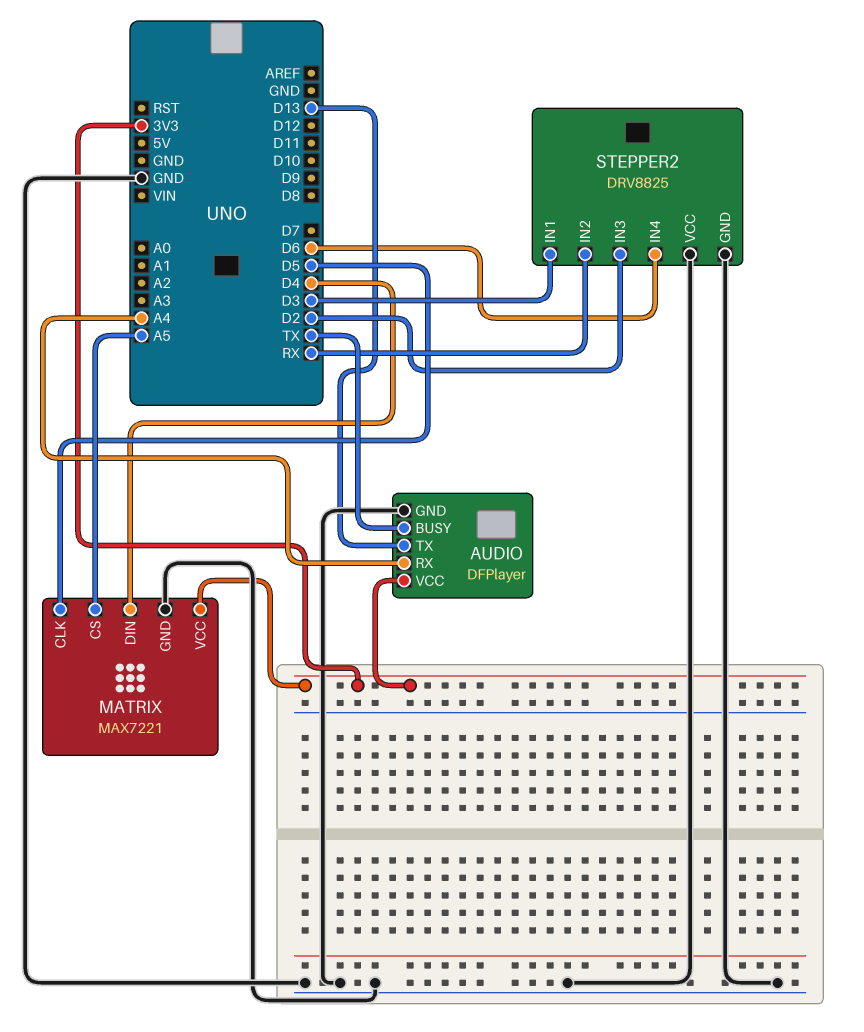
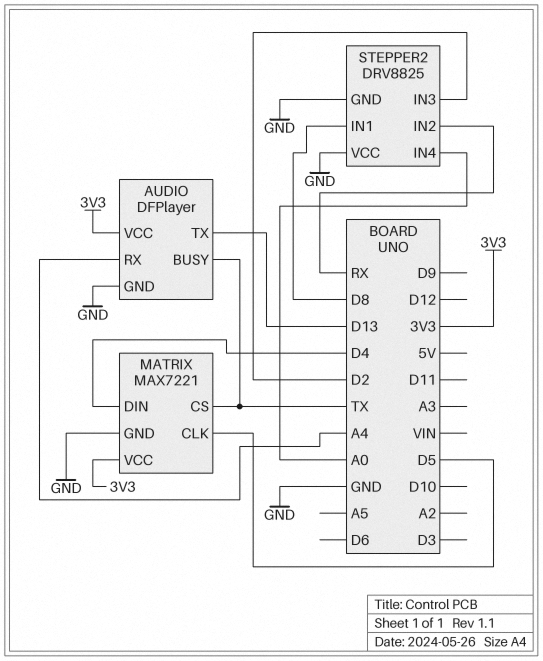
MATRIX pin CS: A5 -> TX
STEPPER2 pin IN1: D3 -> D8
STEPPER2 pin IN4: D6 -> A0

